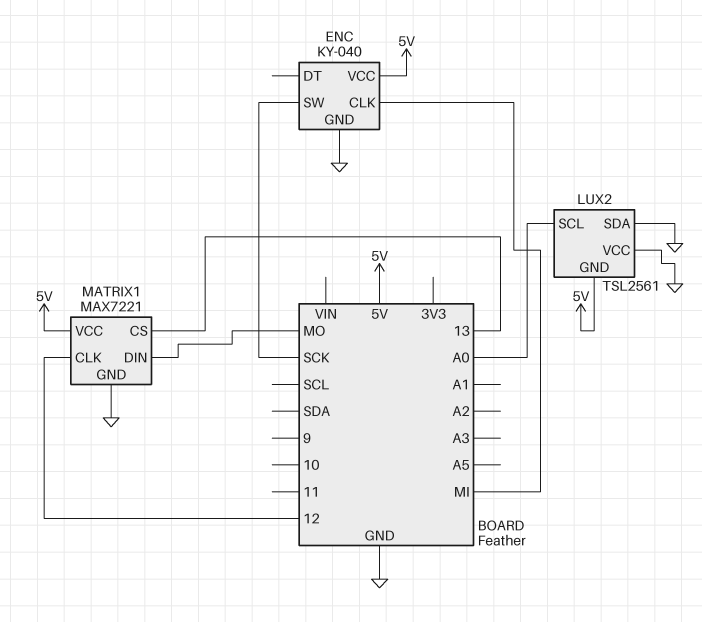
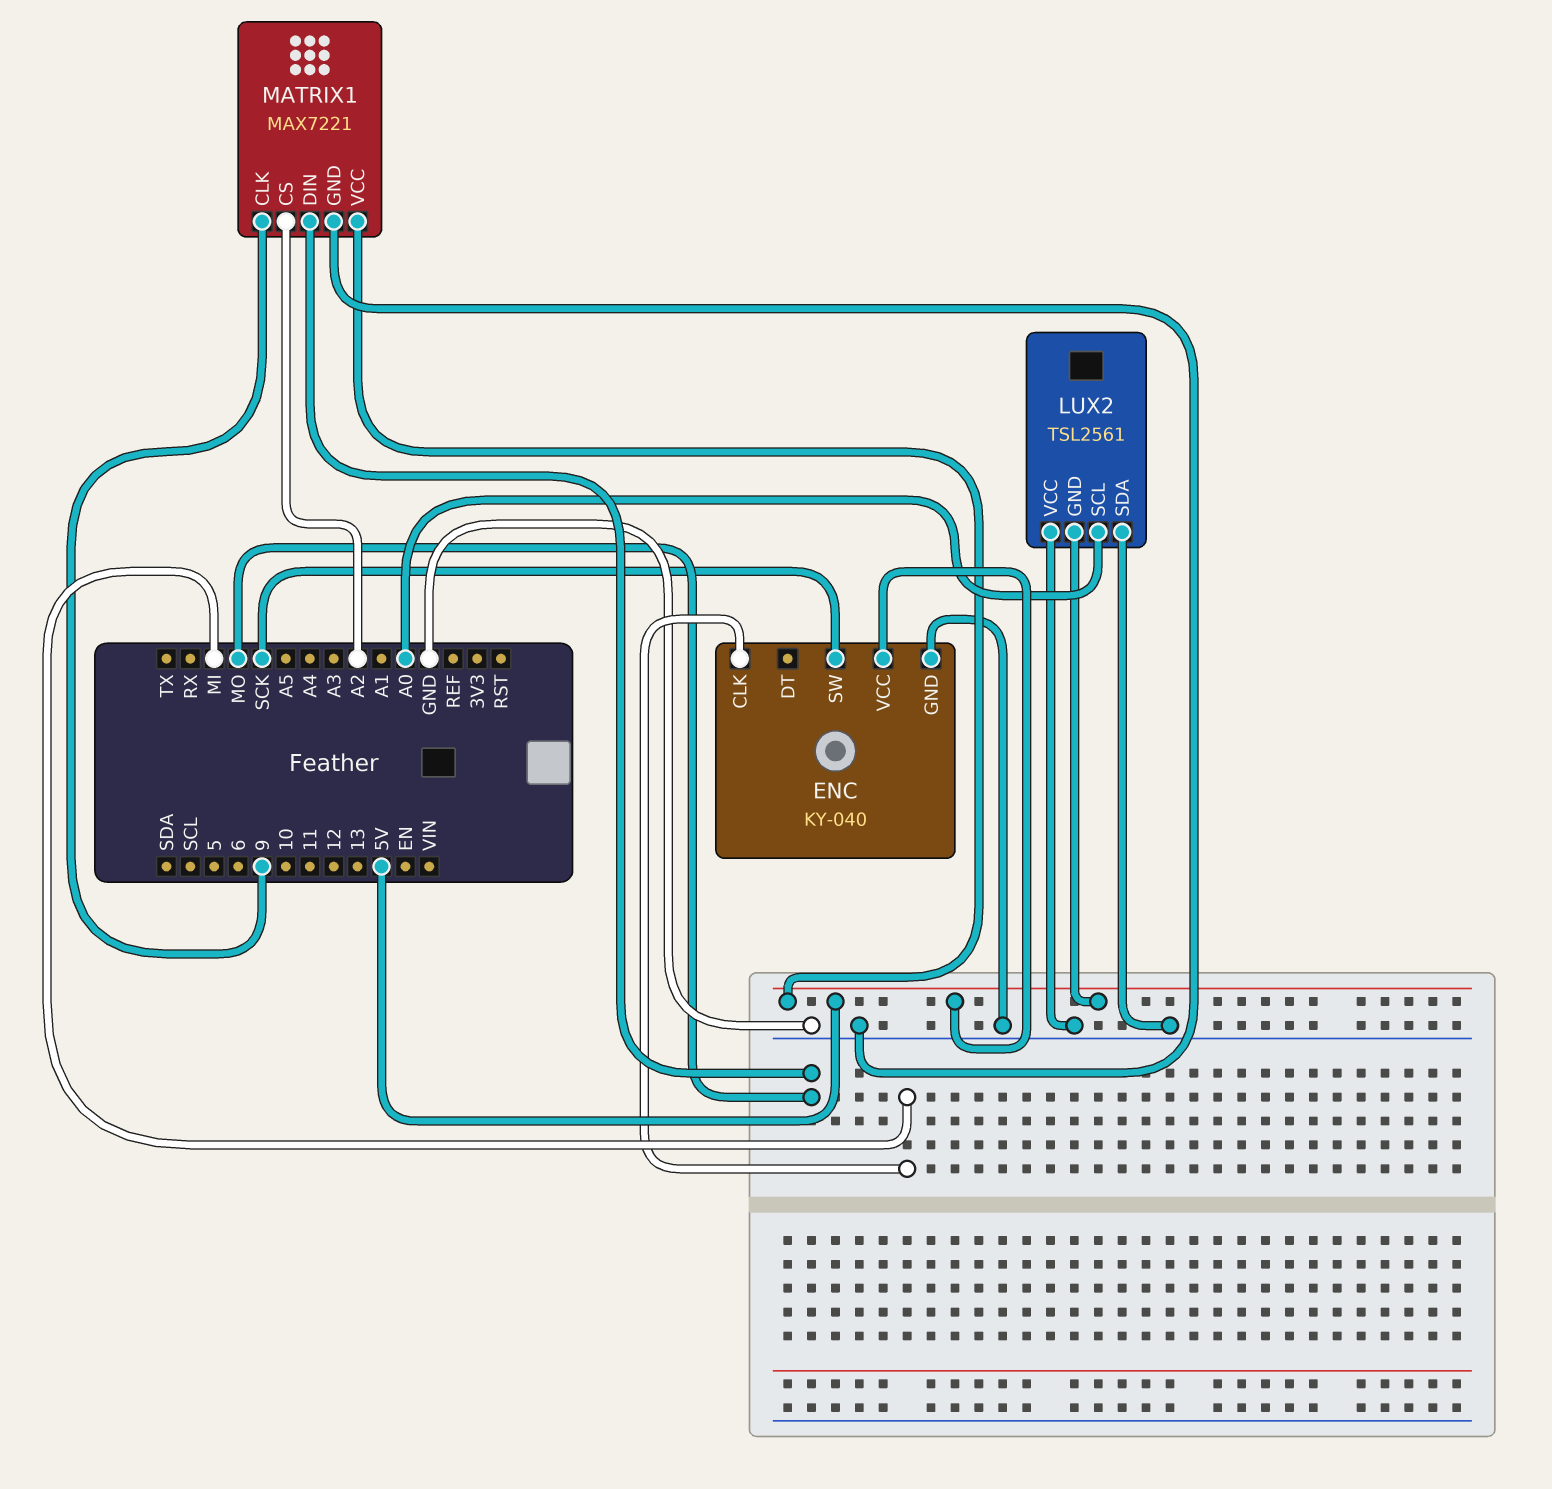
MATRIX1 pin CLK: 12 -> 9
MATRIX1 pin CS: 13 -> A2

